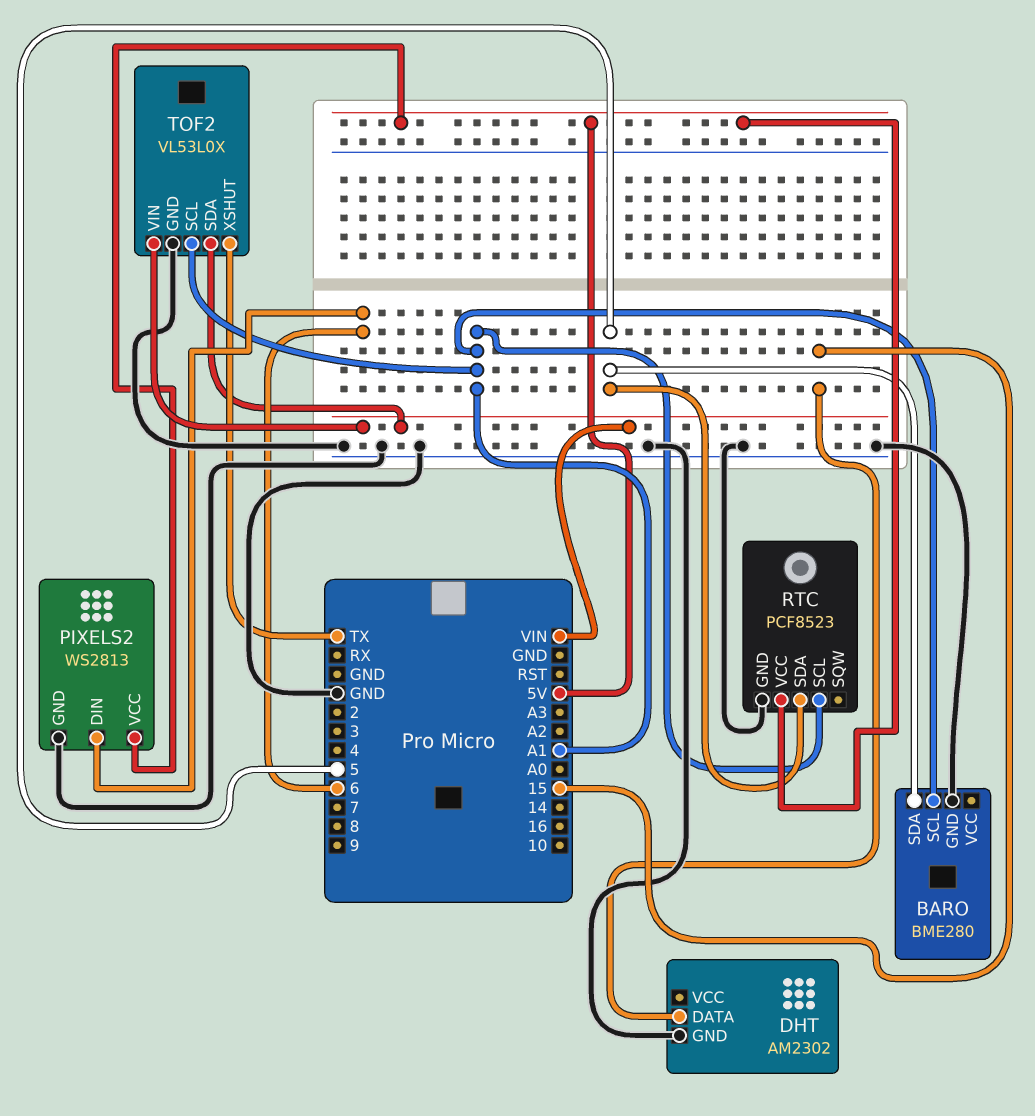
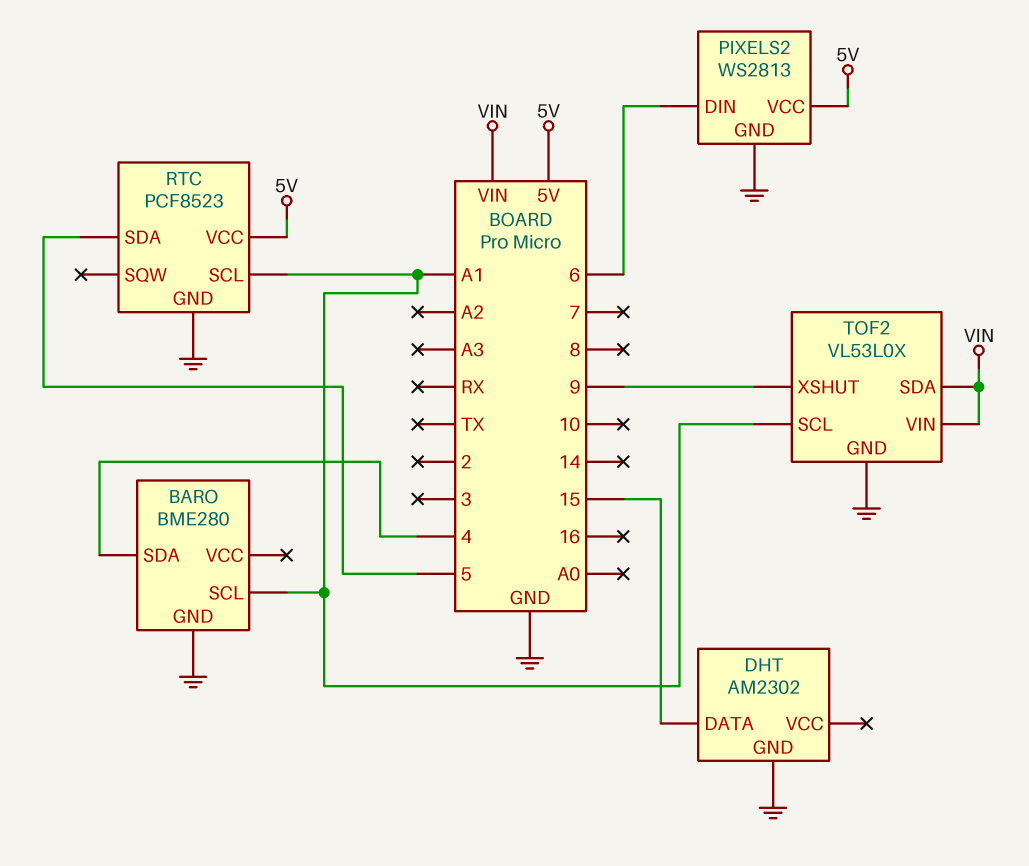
BARO pin SDA: 5 -> 4
TOF2 pin XSHUT: TX -> 9

